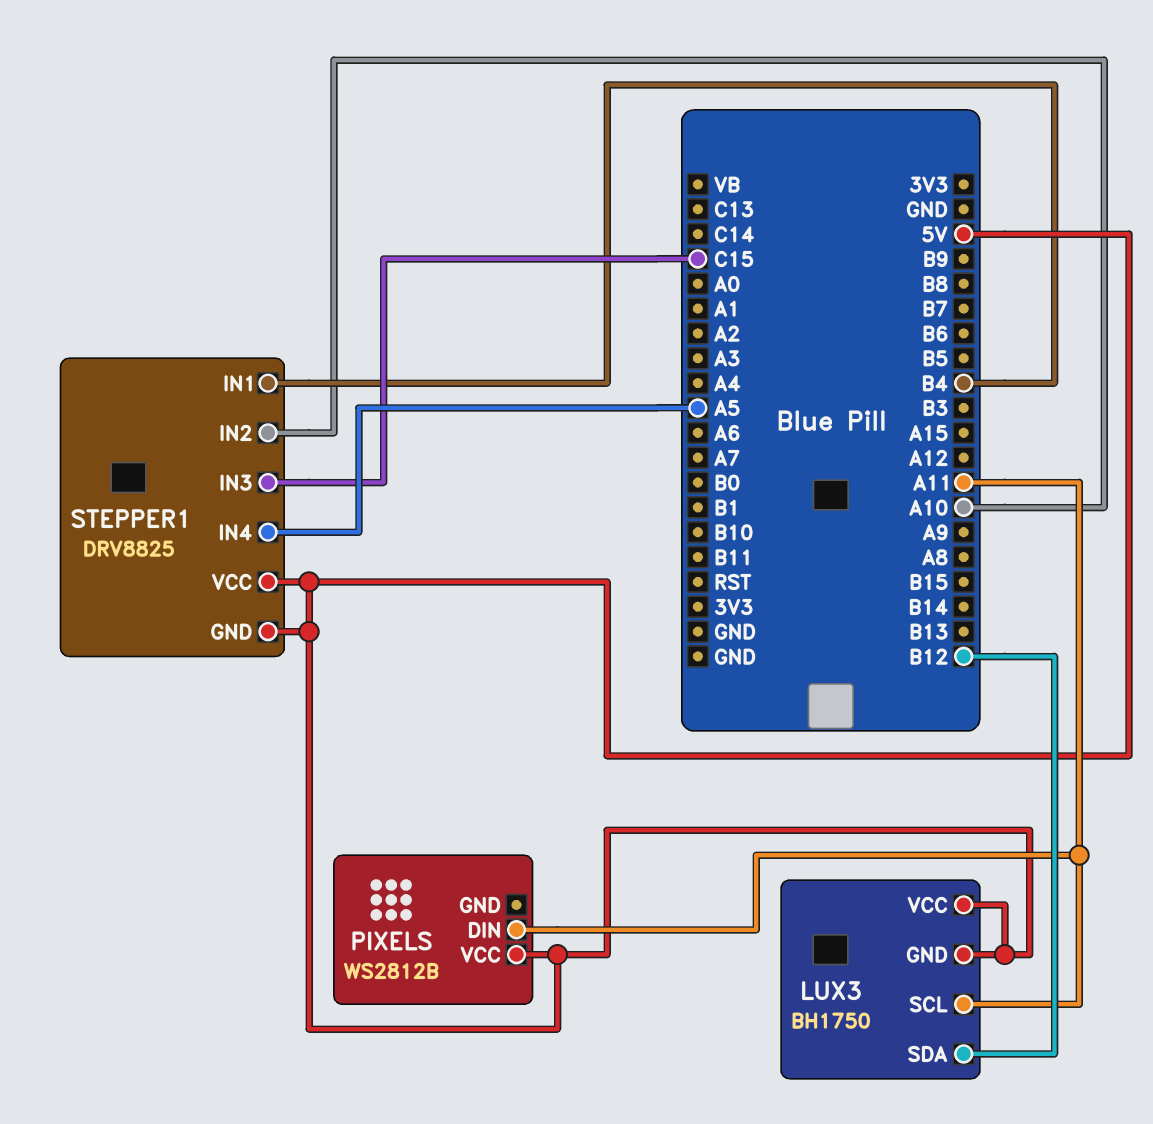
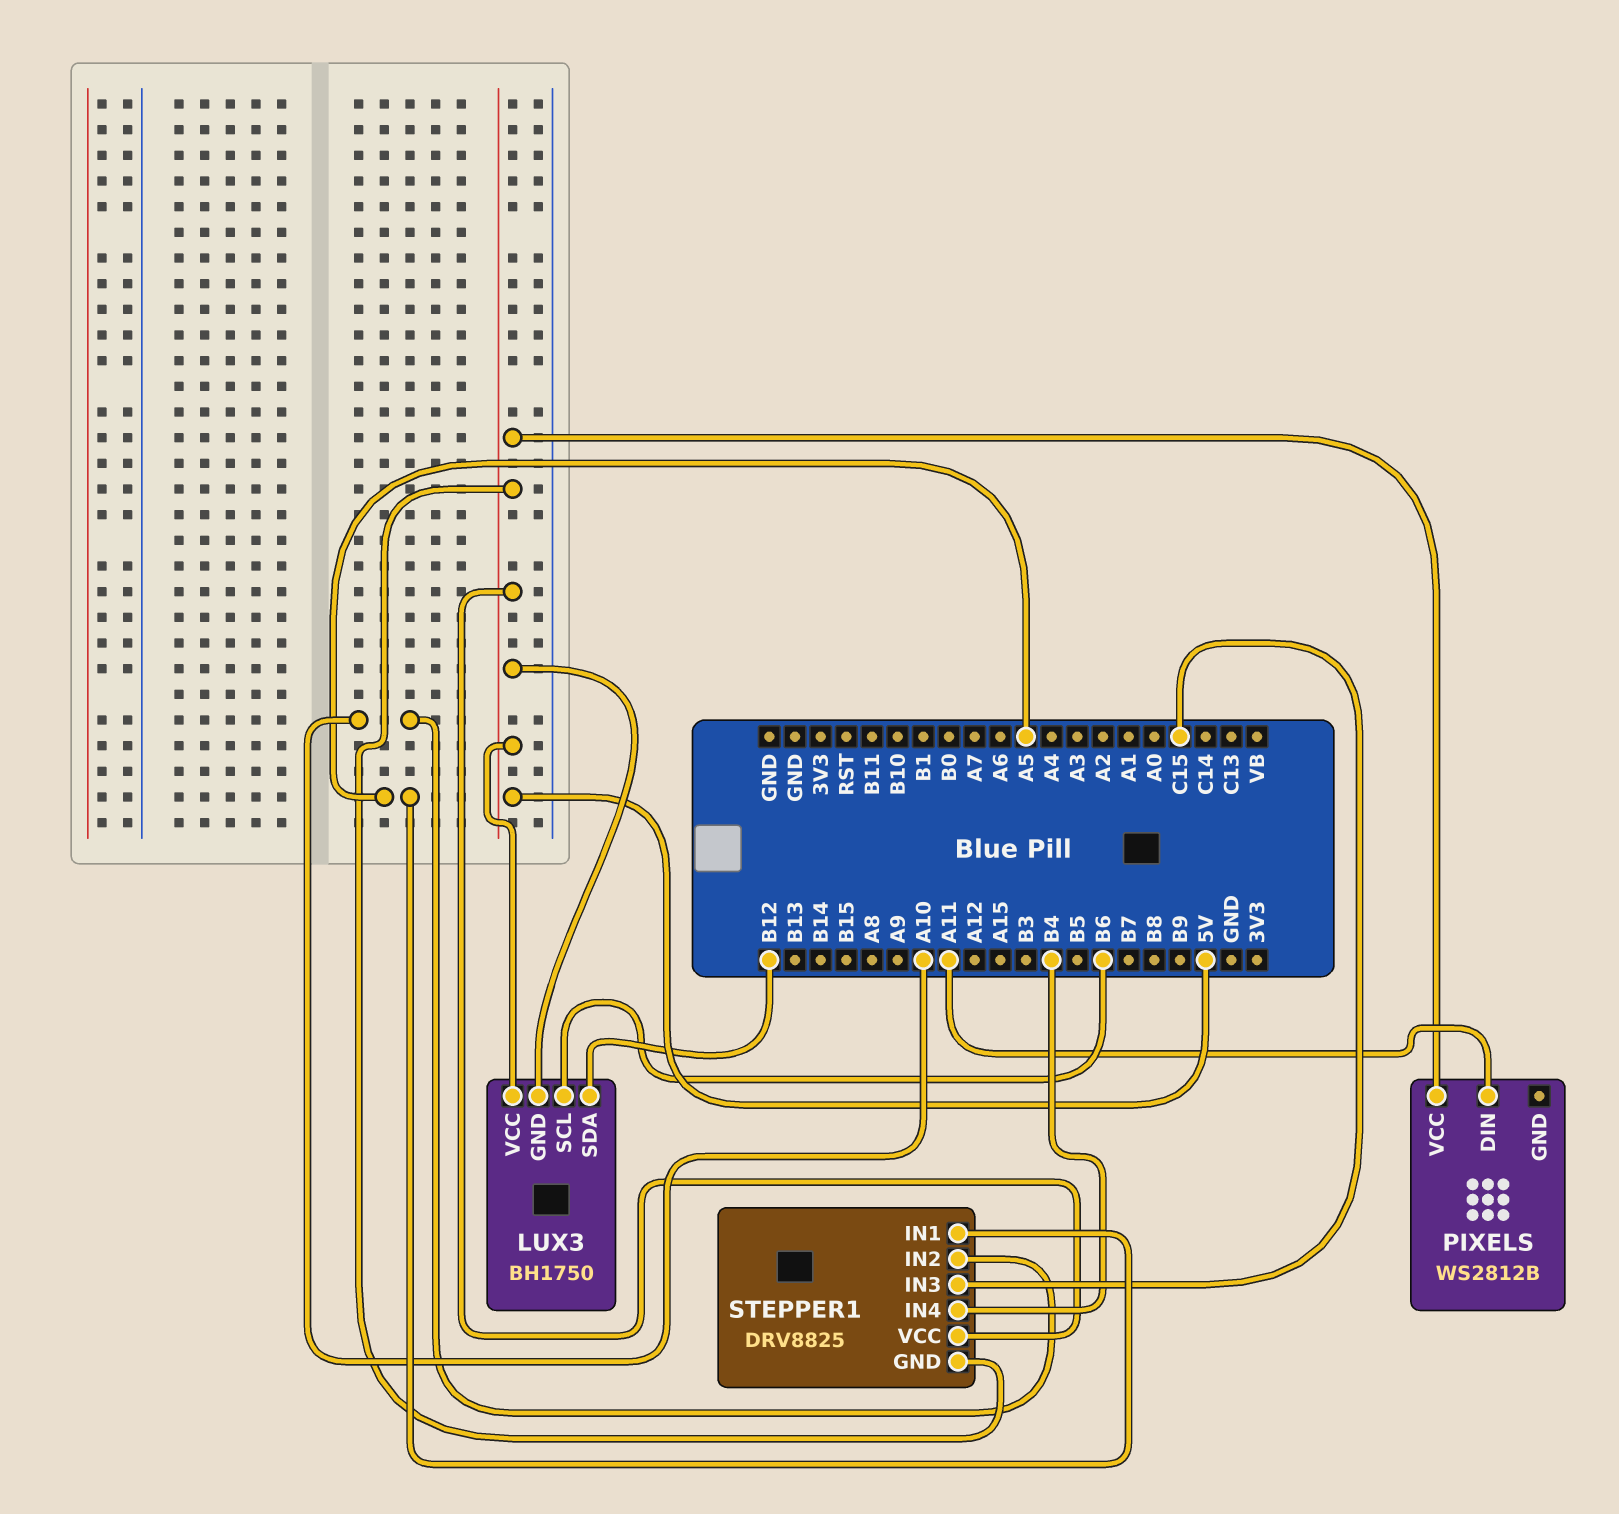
LUX3 pin SCL: A11 -> B6
STEPPER1 pin IN1: B4 -> A5
STEPPER1 pin IN4: A5 -> B4

